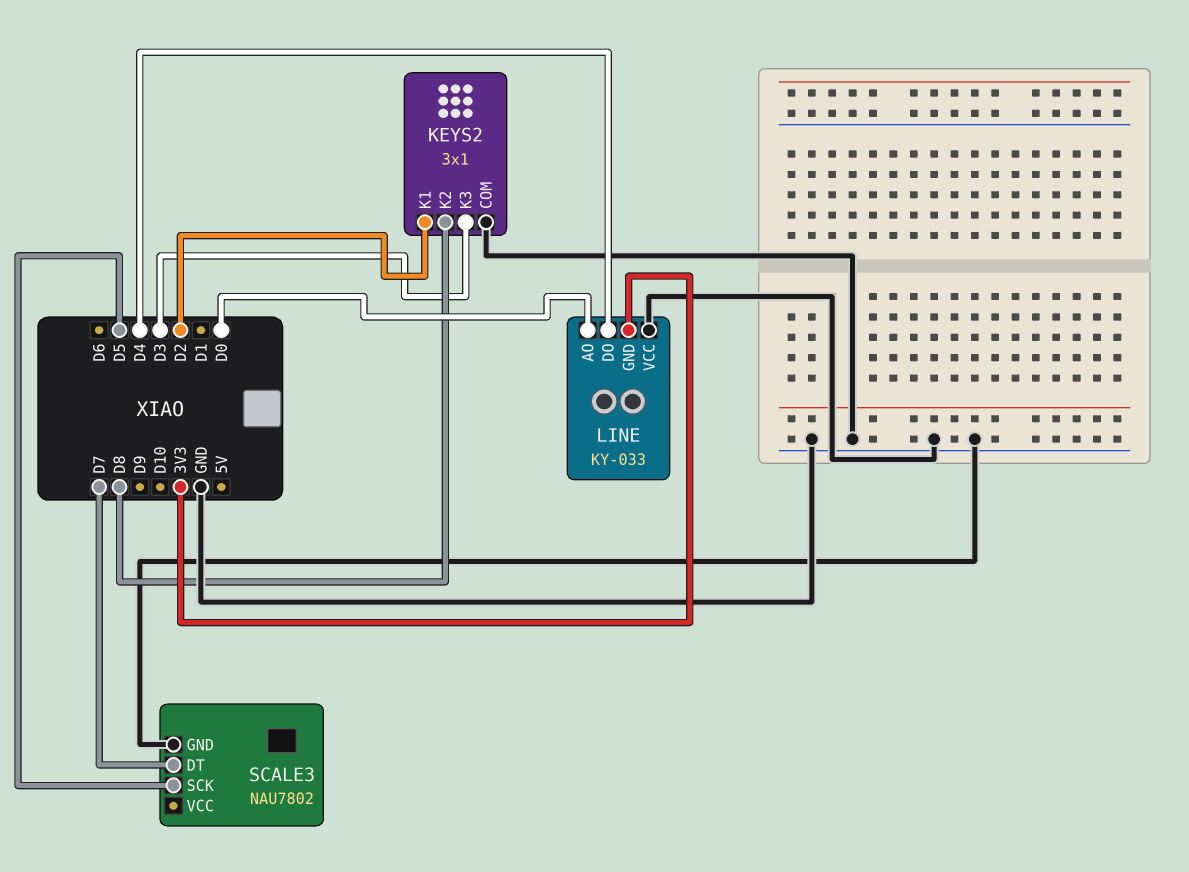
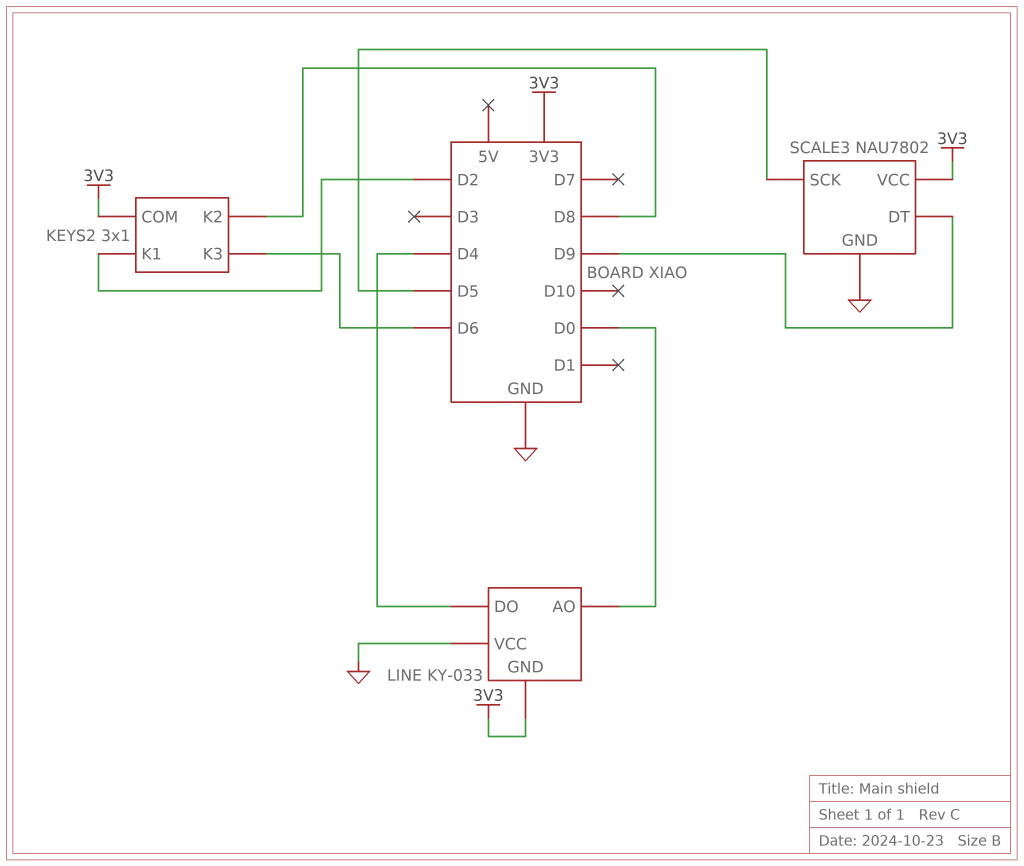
KEYS2 pin COM: GND -> 3V3
KEYS2 pin K3: D3 -> D6
SCALE3 pin DT: D7 -> D9
SCALE3 pin VCC: none -> 3V3

